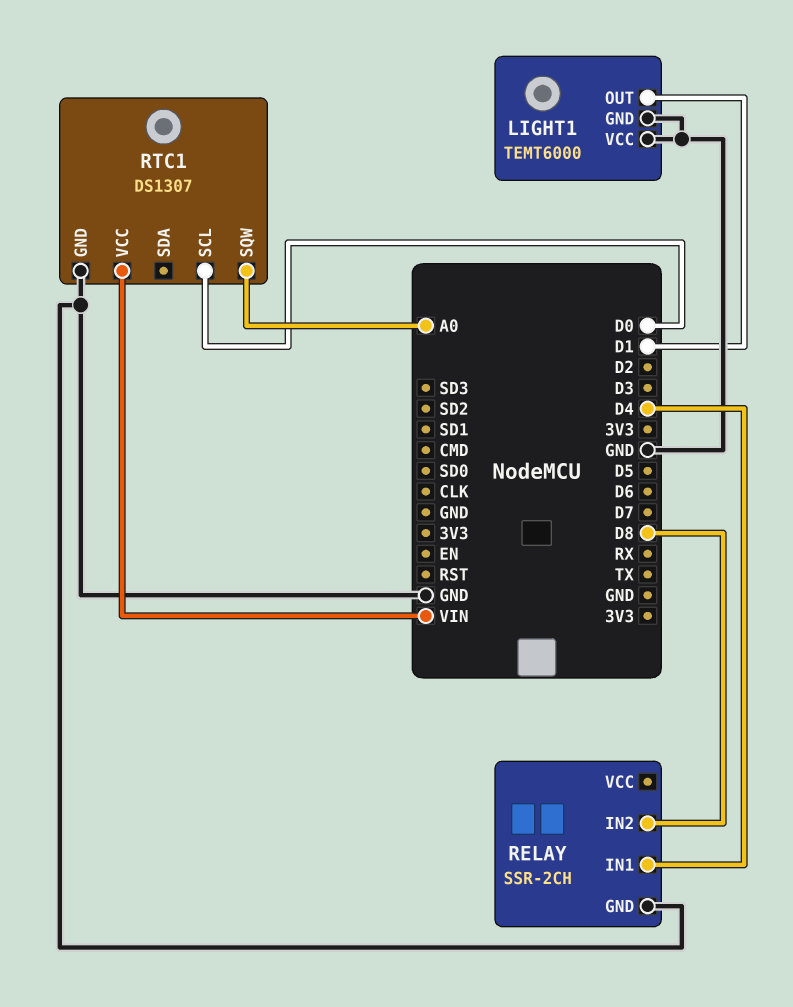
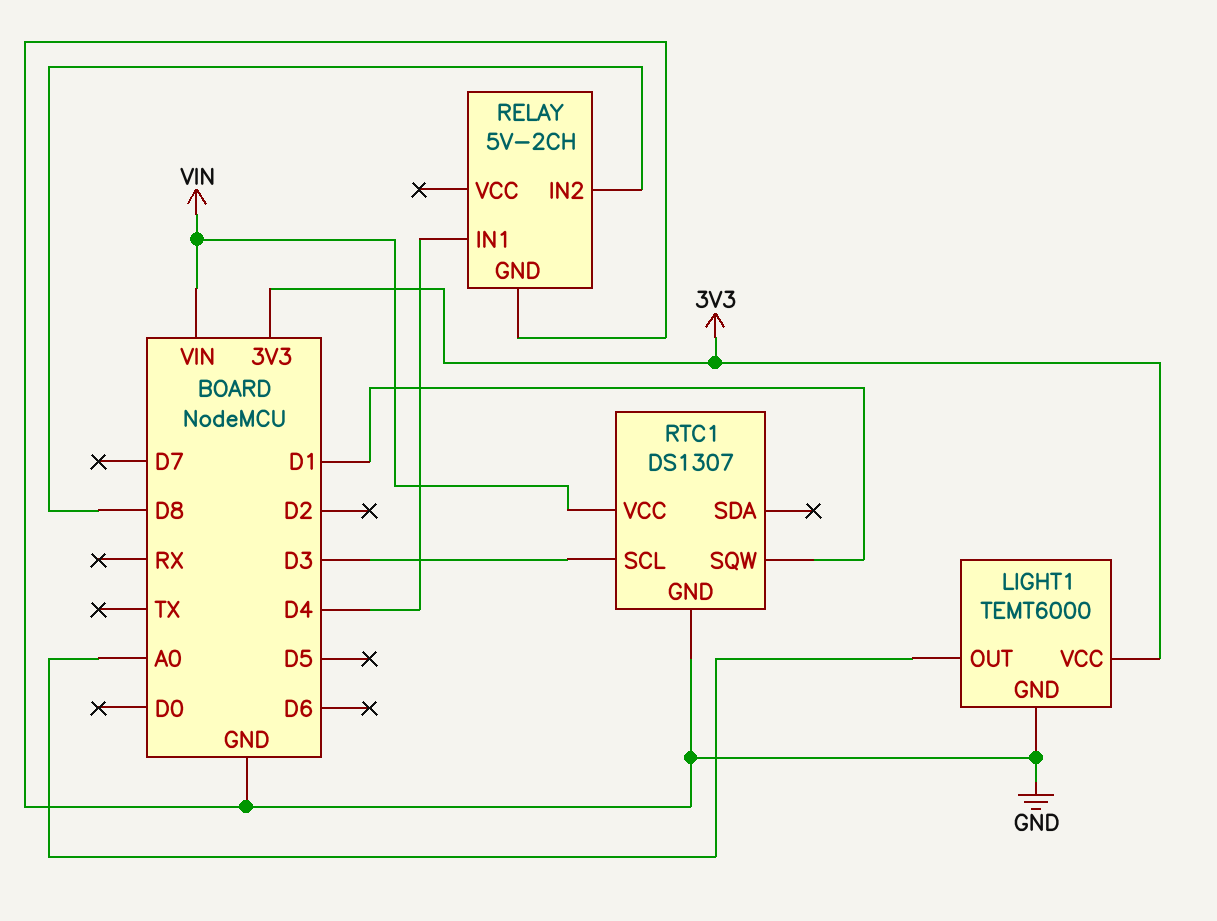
LIGHT1 pin OUT: D1 -> A0
LIGHT1 pin VCC: GND -> 3V3
RELAY: SSR-2CH -> 5V-2CH
RTC1 pin SCL: D0 -> D3
RTC1 pin SQW: A0 -> D1

